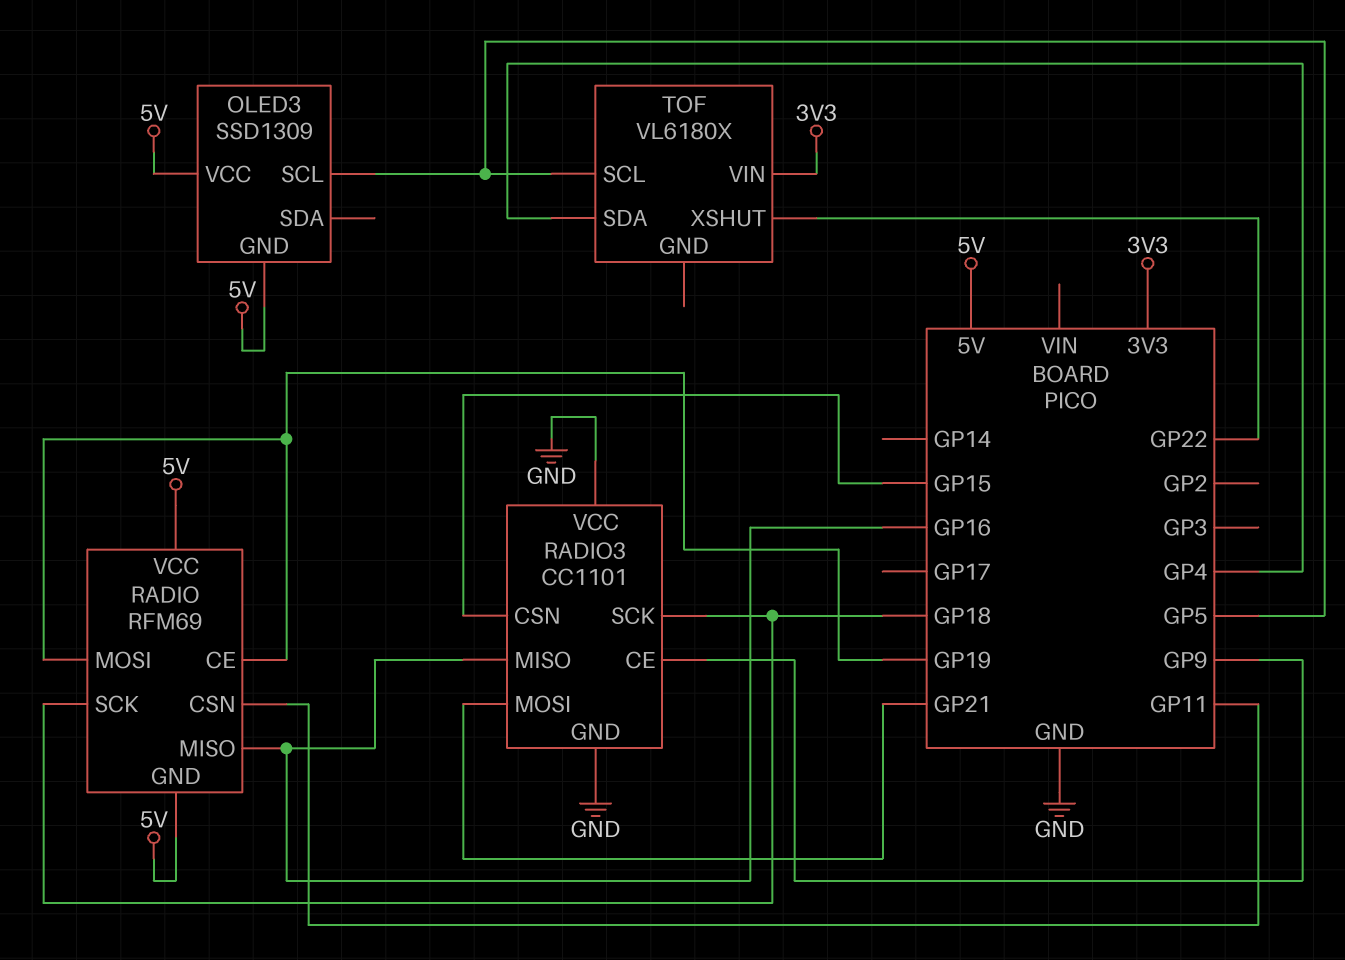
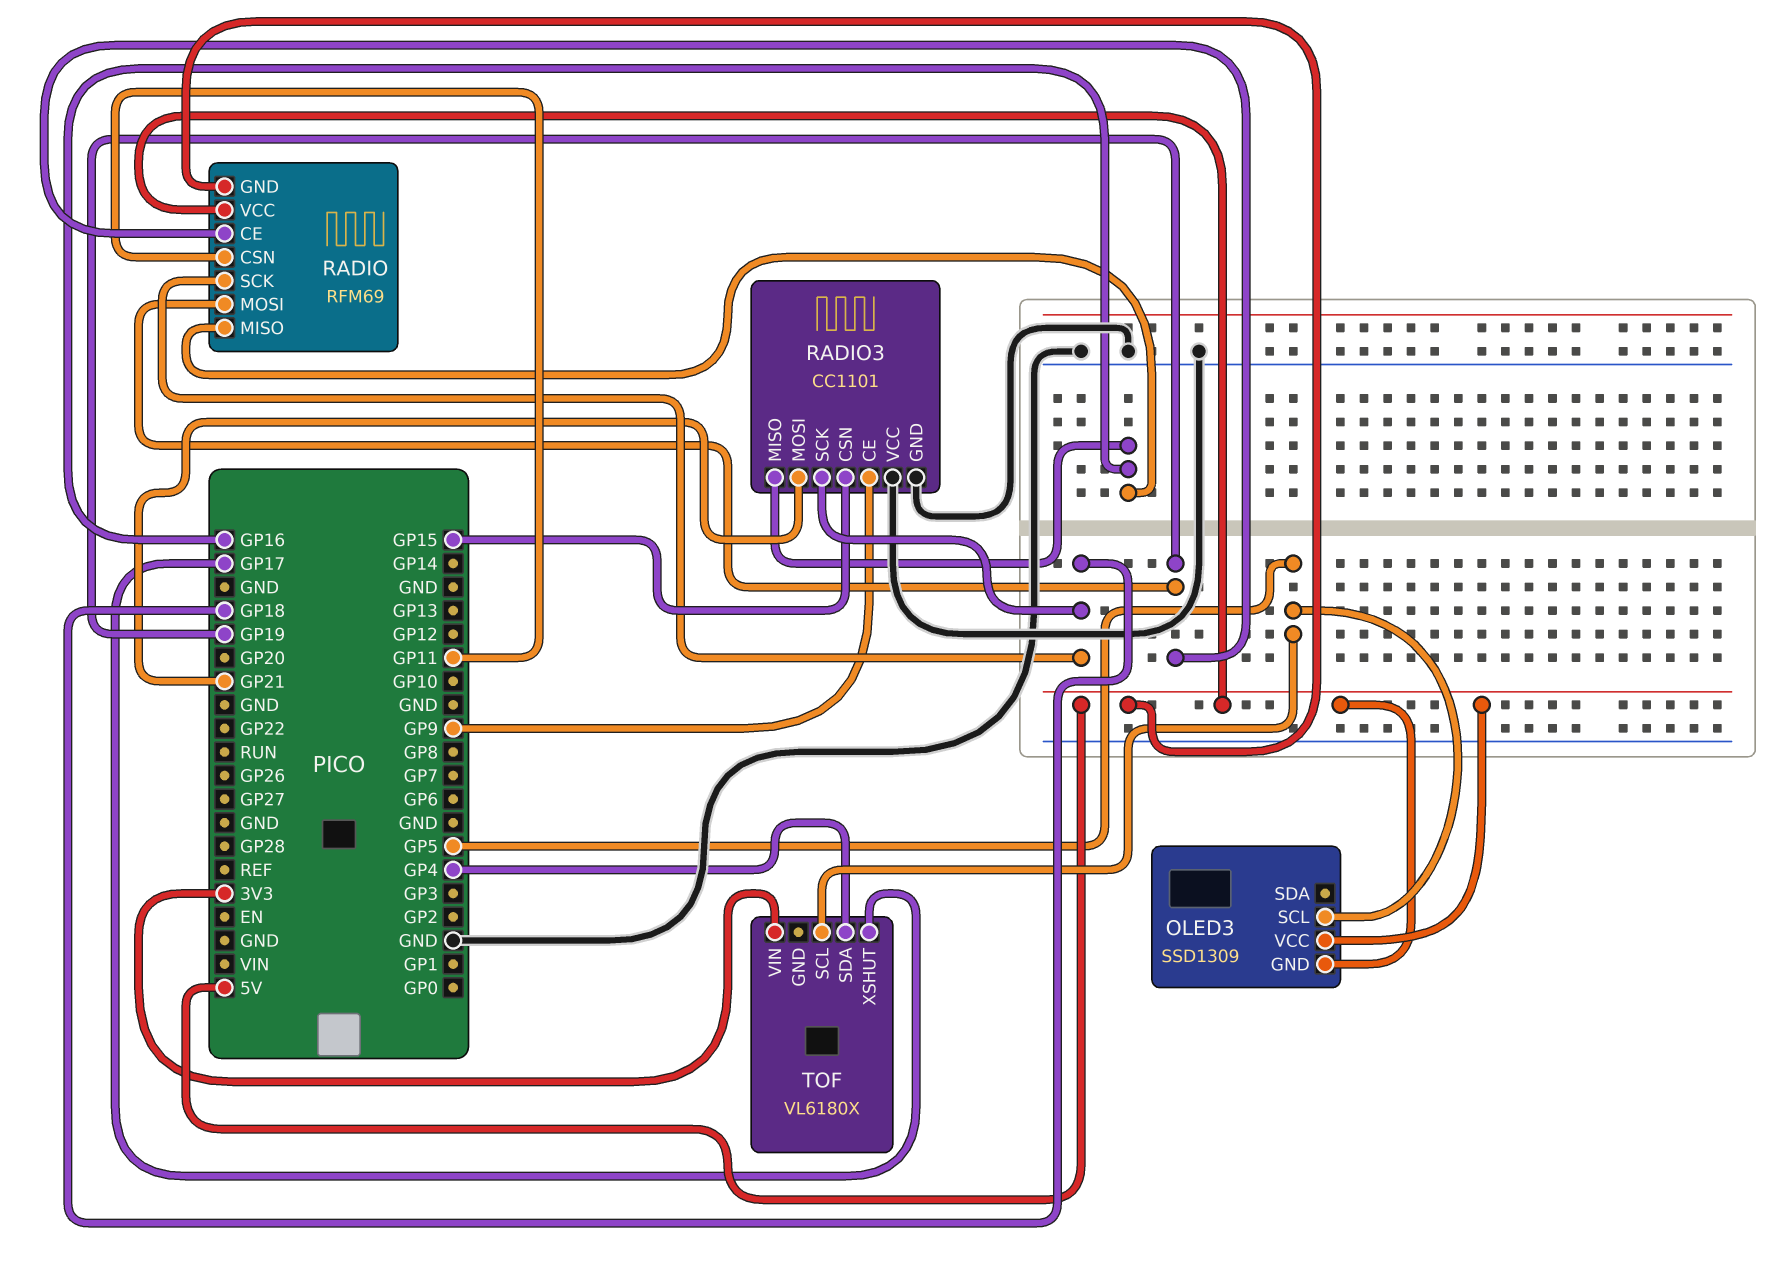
TOF pin XSHUT: GP22 -> GP17

